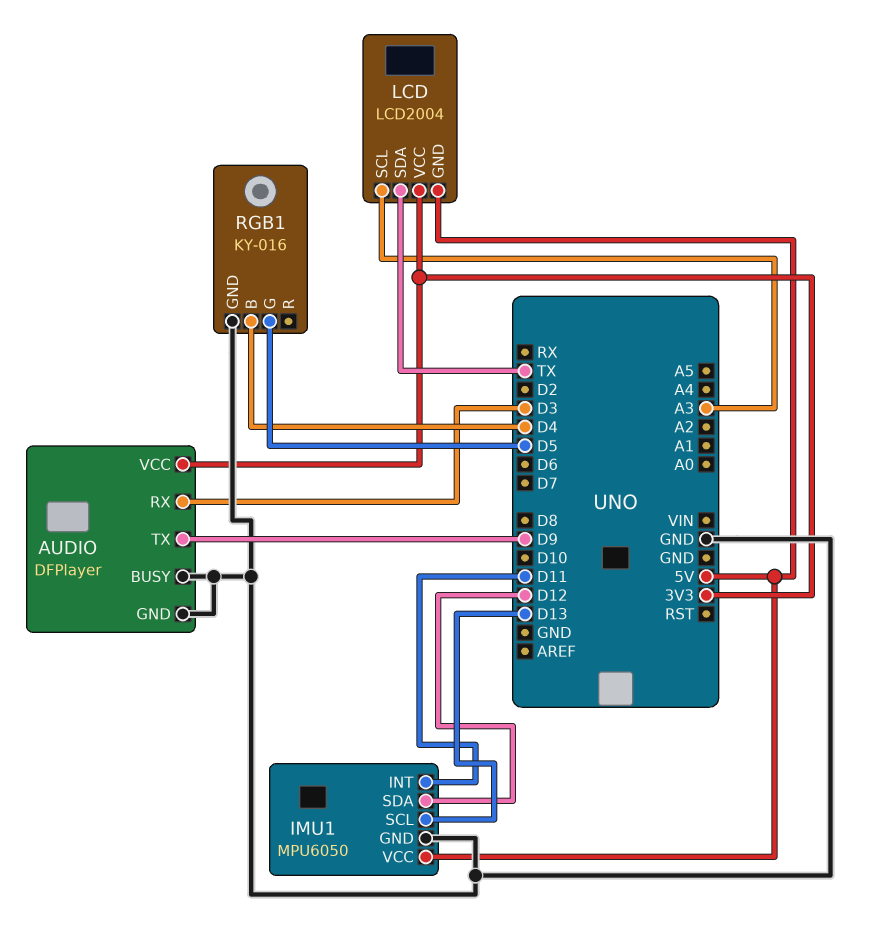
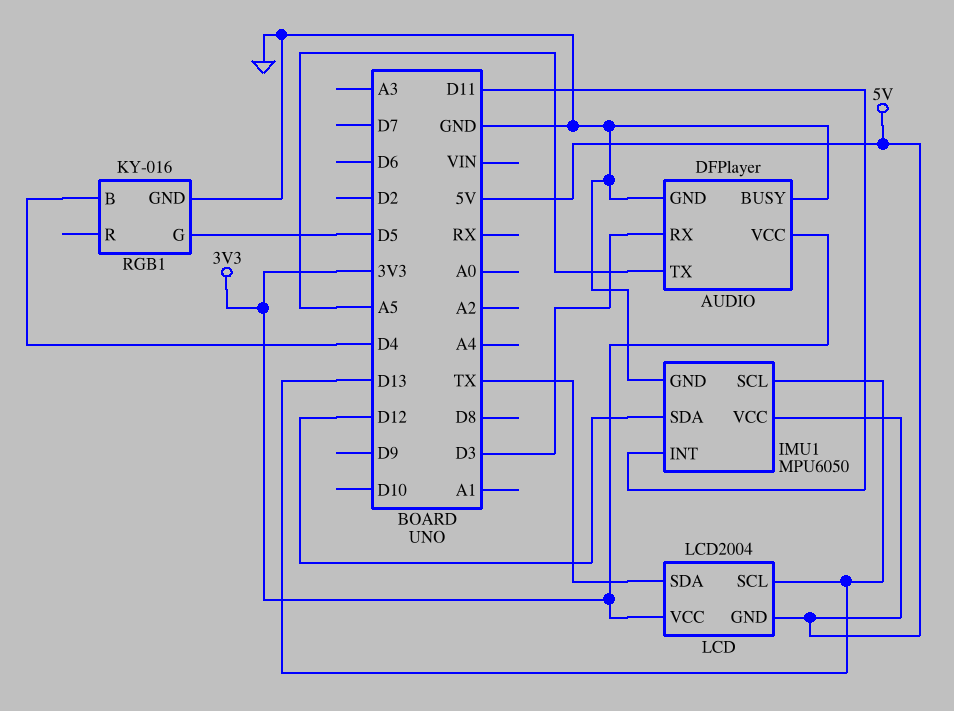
AUDIO pin TX: D9 -> A5
LCD pin SCL: A3 -> D13

